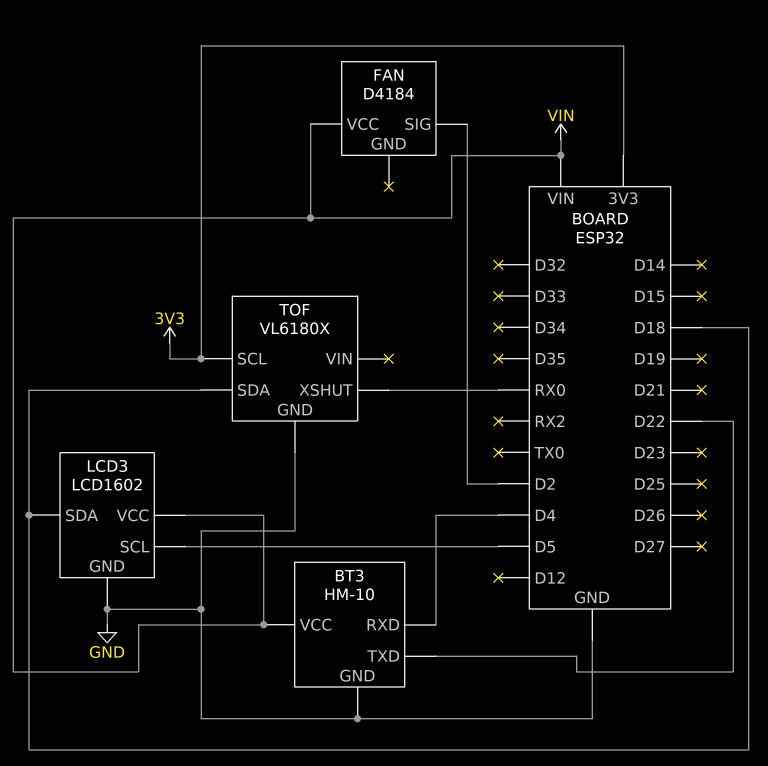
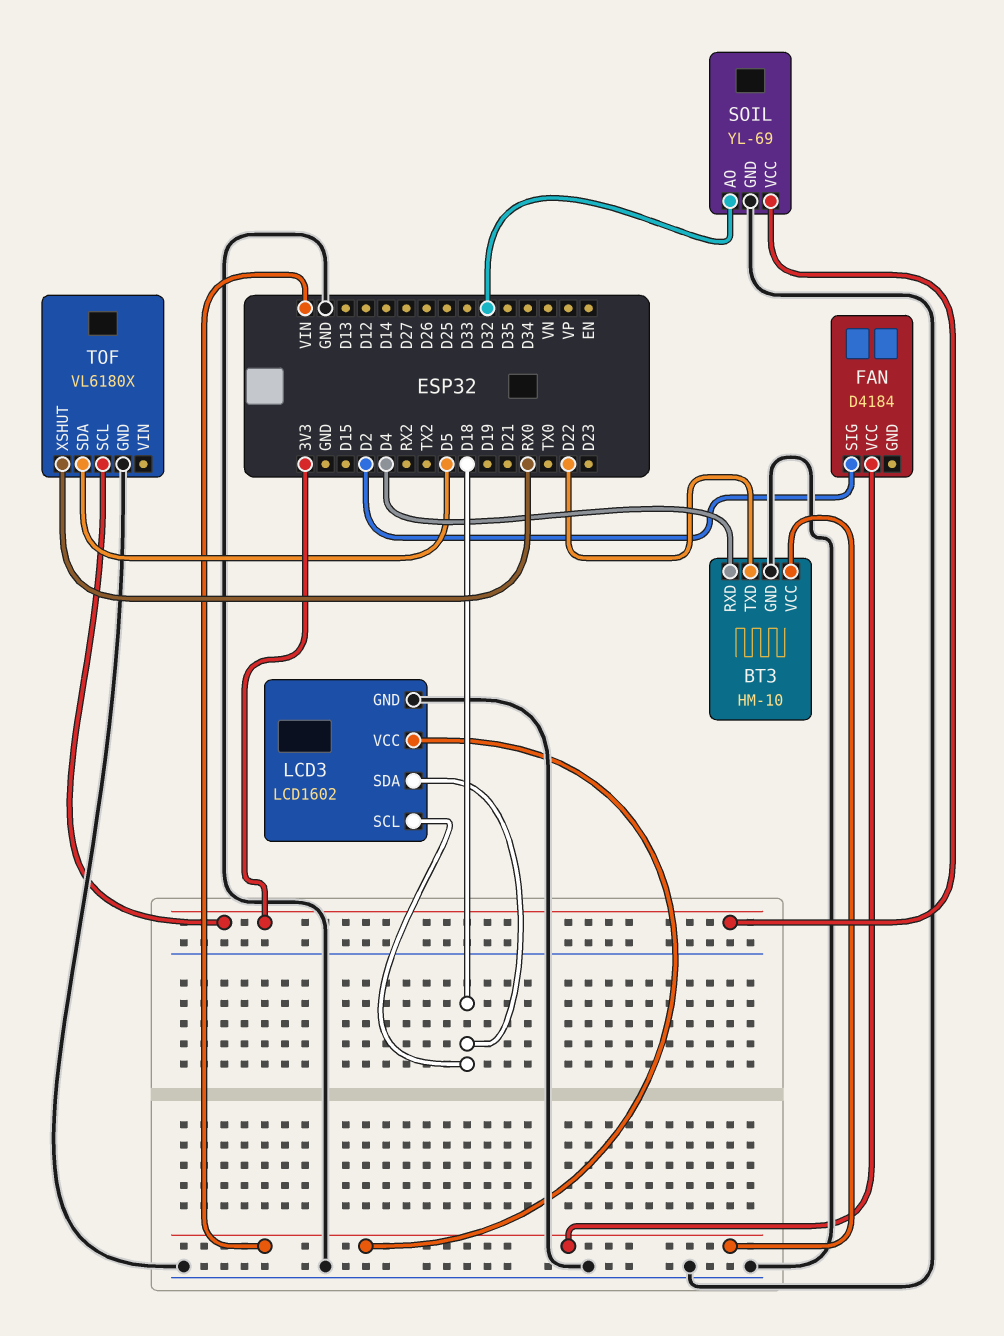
LCD3 pin SCL: D5 -> D18
SOIL: none -> YL-69
SOIL pin AO: none -> D32
SOIL pin GND: none -> GND
SOIL pin VCC: none -> 3V3
TOF pin SDA: D18 -> D5

